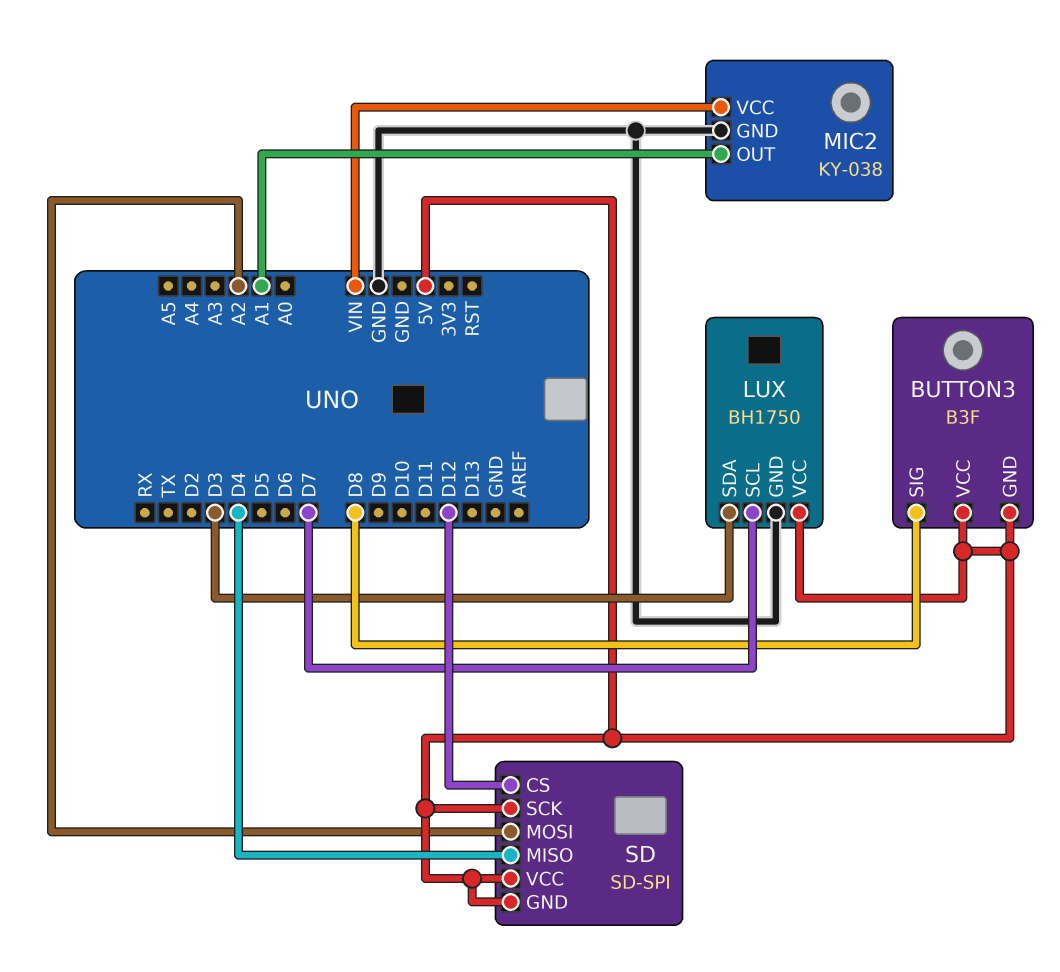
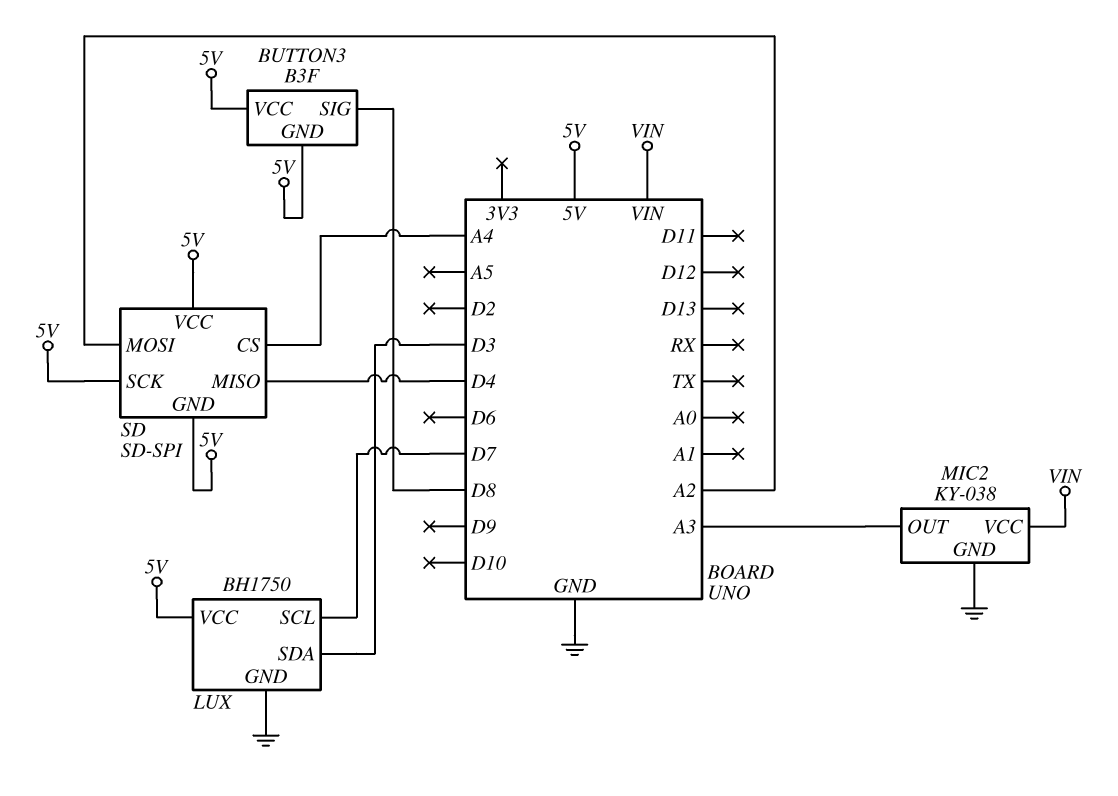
MIC2 pin OUT: A1 -> A3
SD pin CS: D12 -> A4

